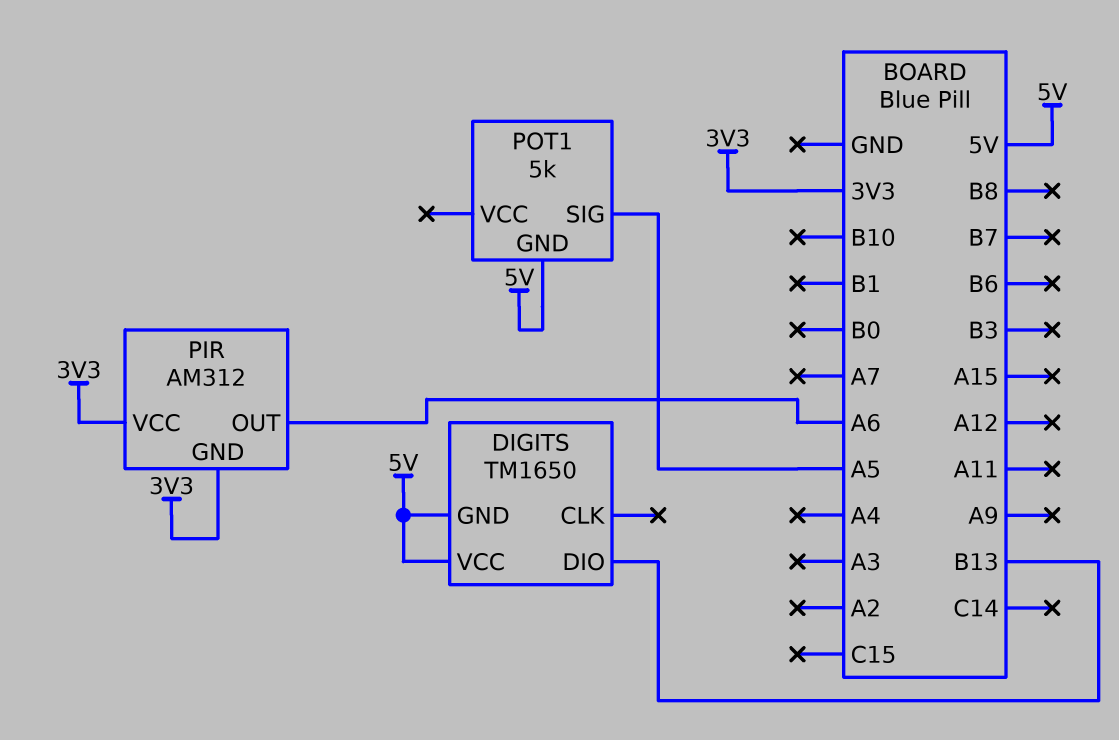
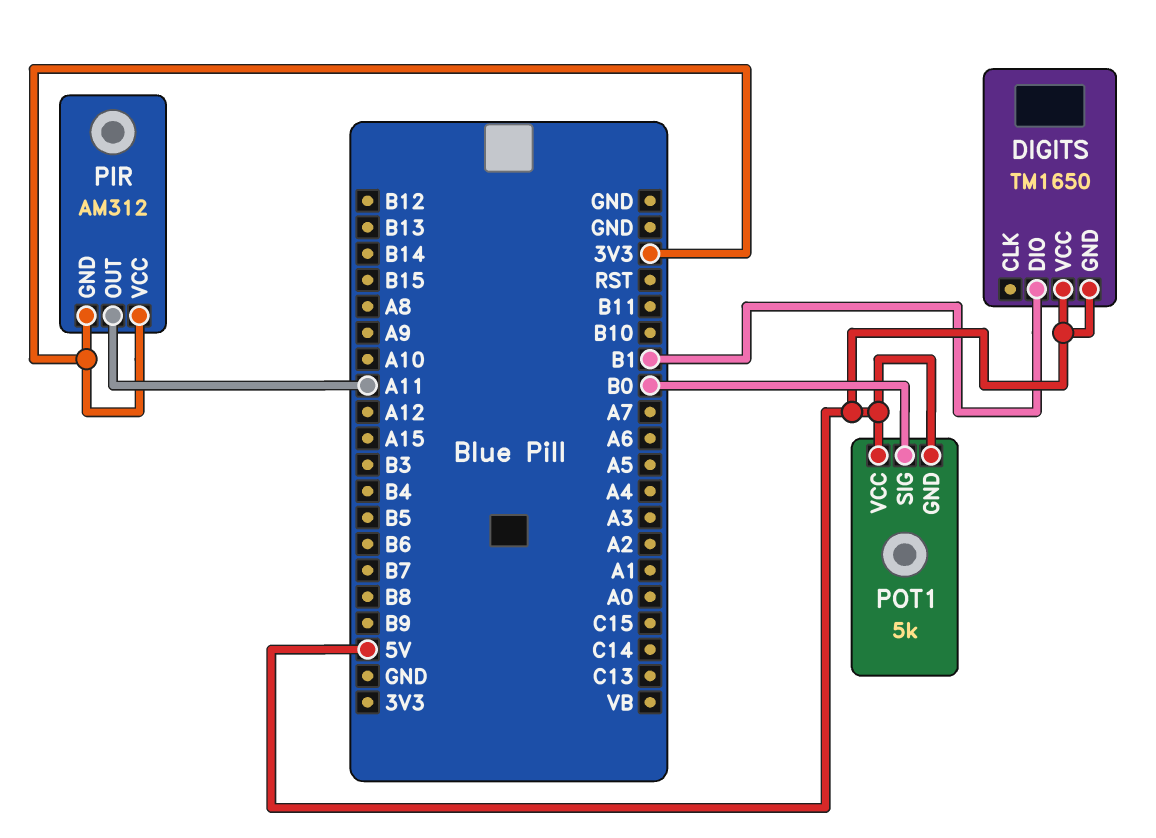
DIGITS pin DIO: B13 -> B1
PIR pin OUT: A6 -> A11
POT1 pin SIG: A5 -> B0
POT1 pin VCC: none -> 5V

